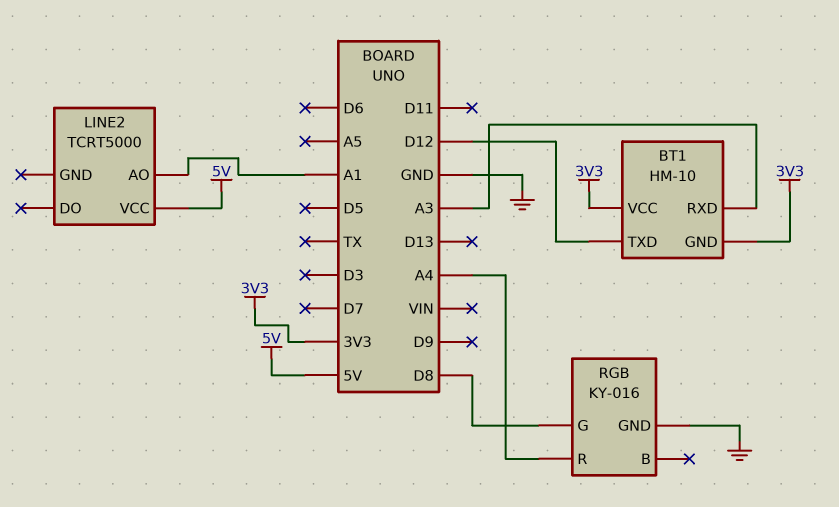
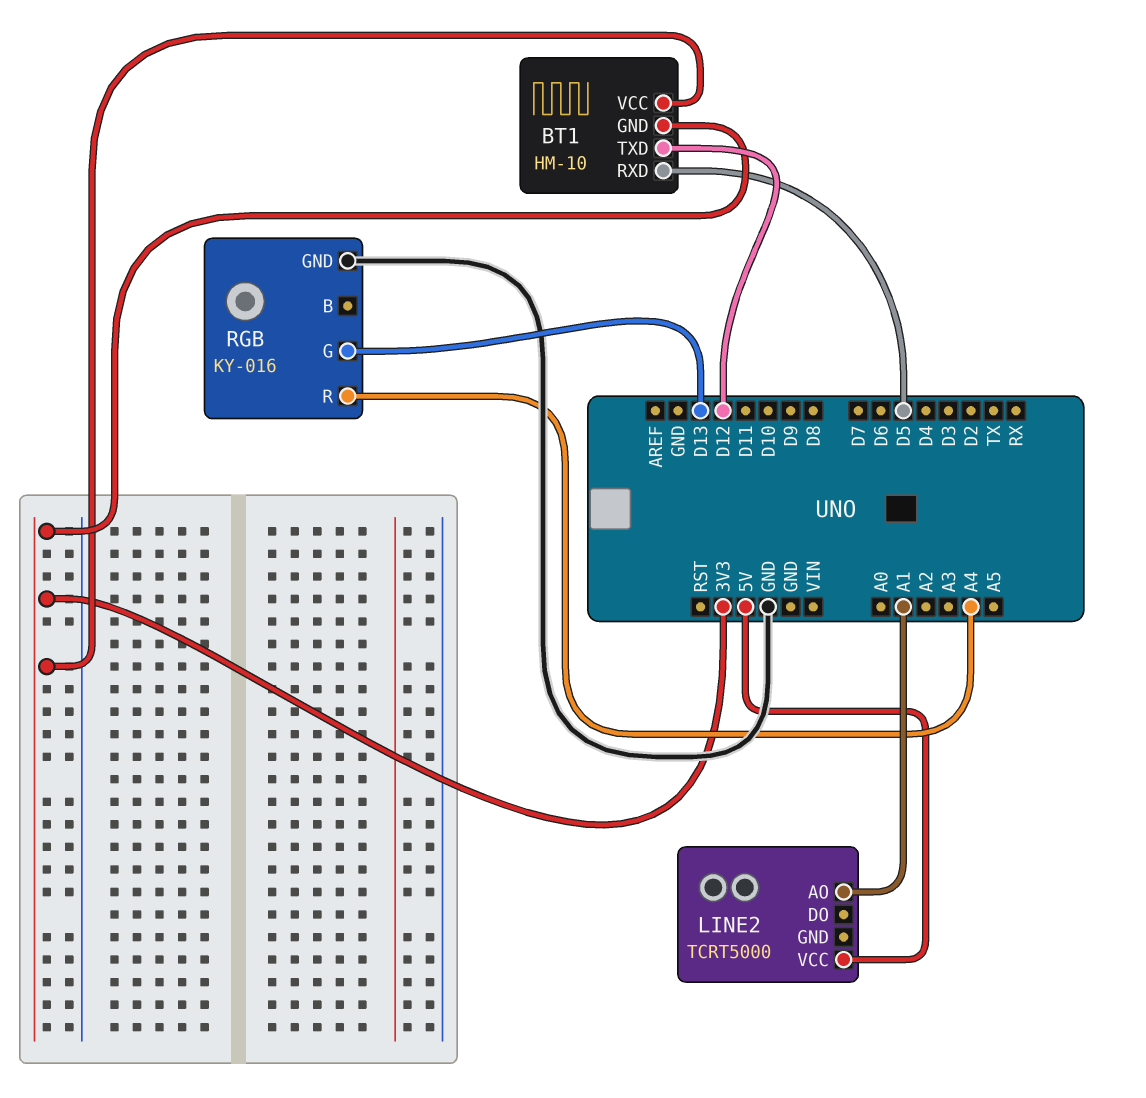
BT1 pin RXD: A3 -> D5
RGB pin G: D8 -> D13

